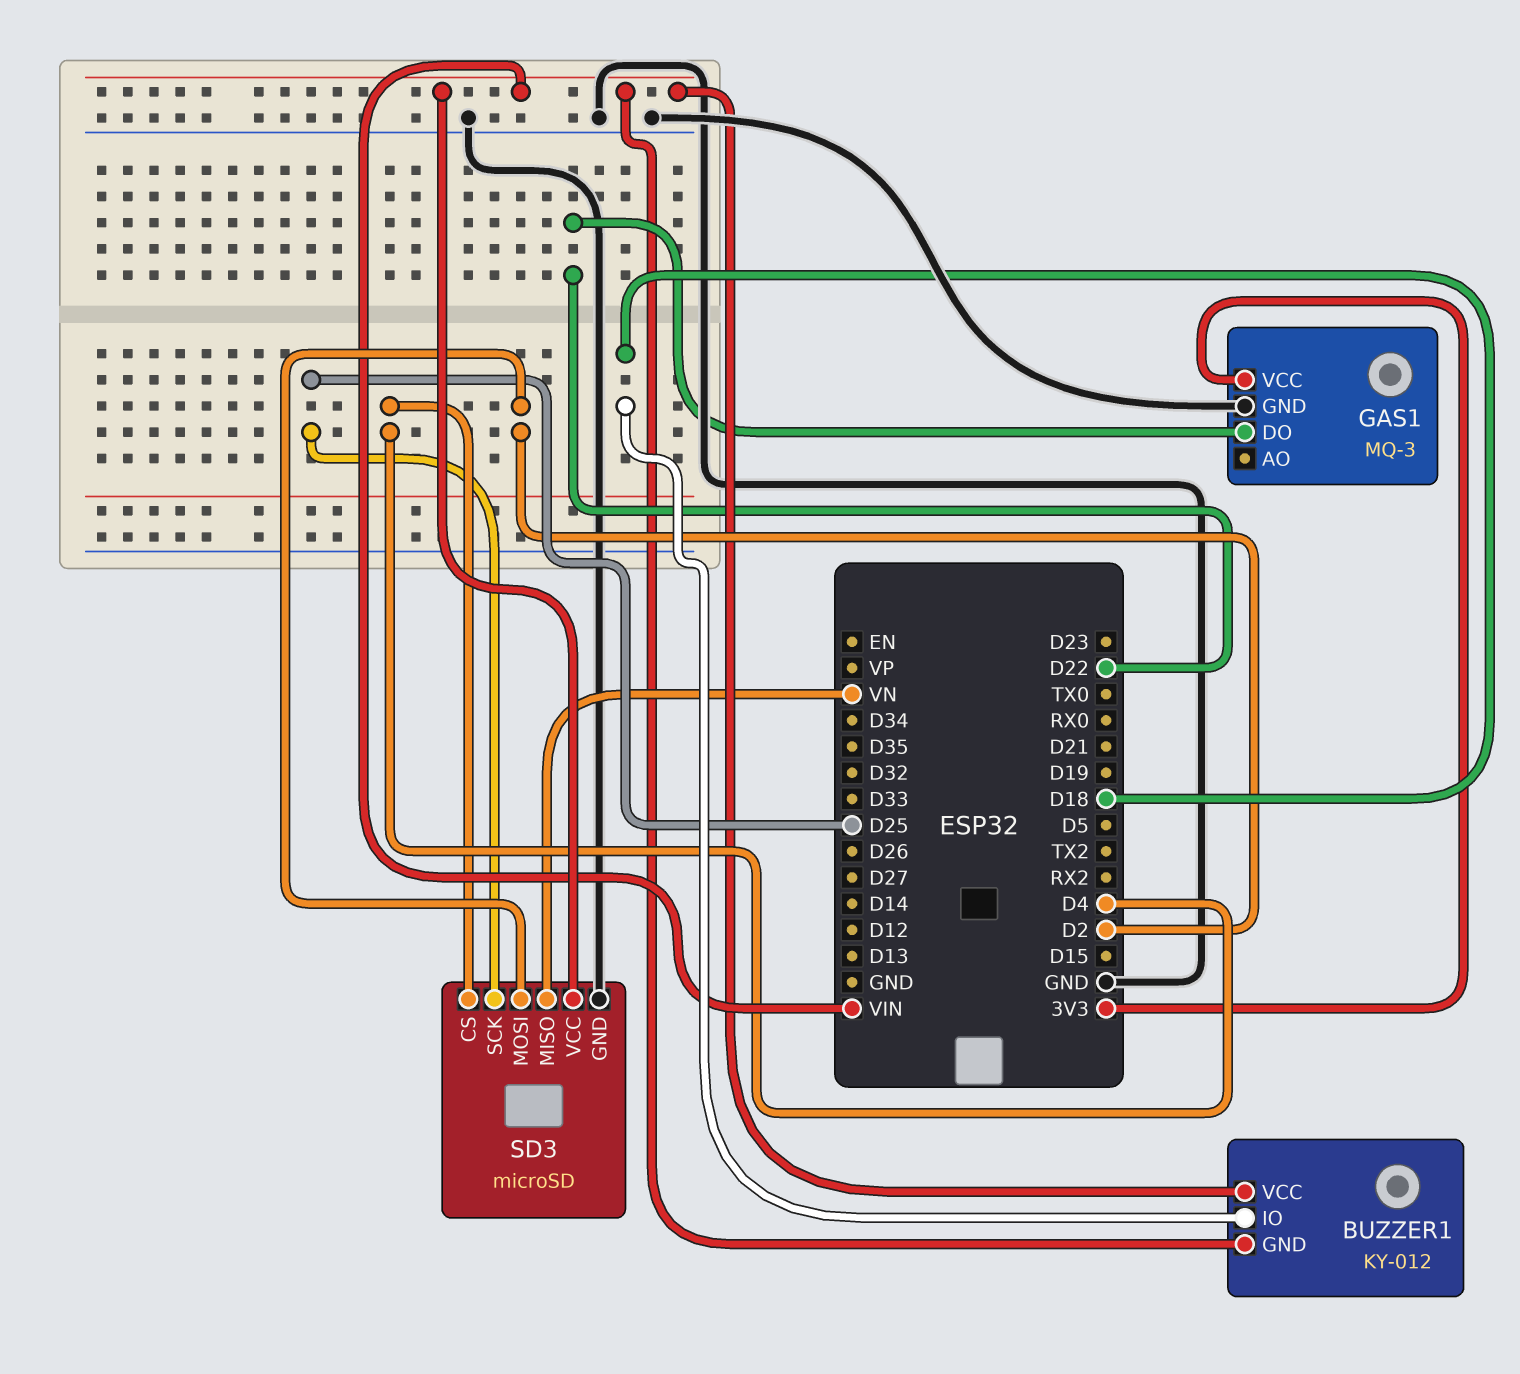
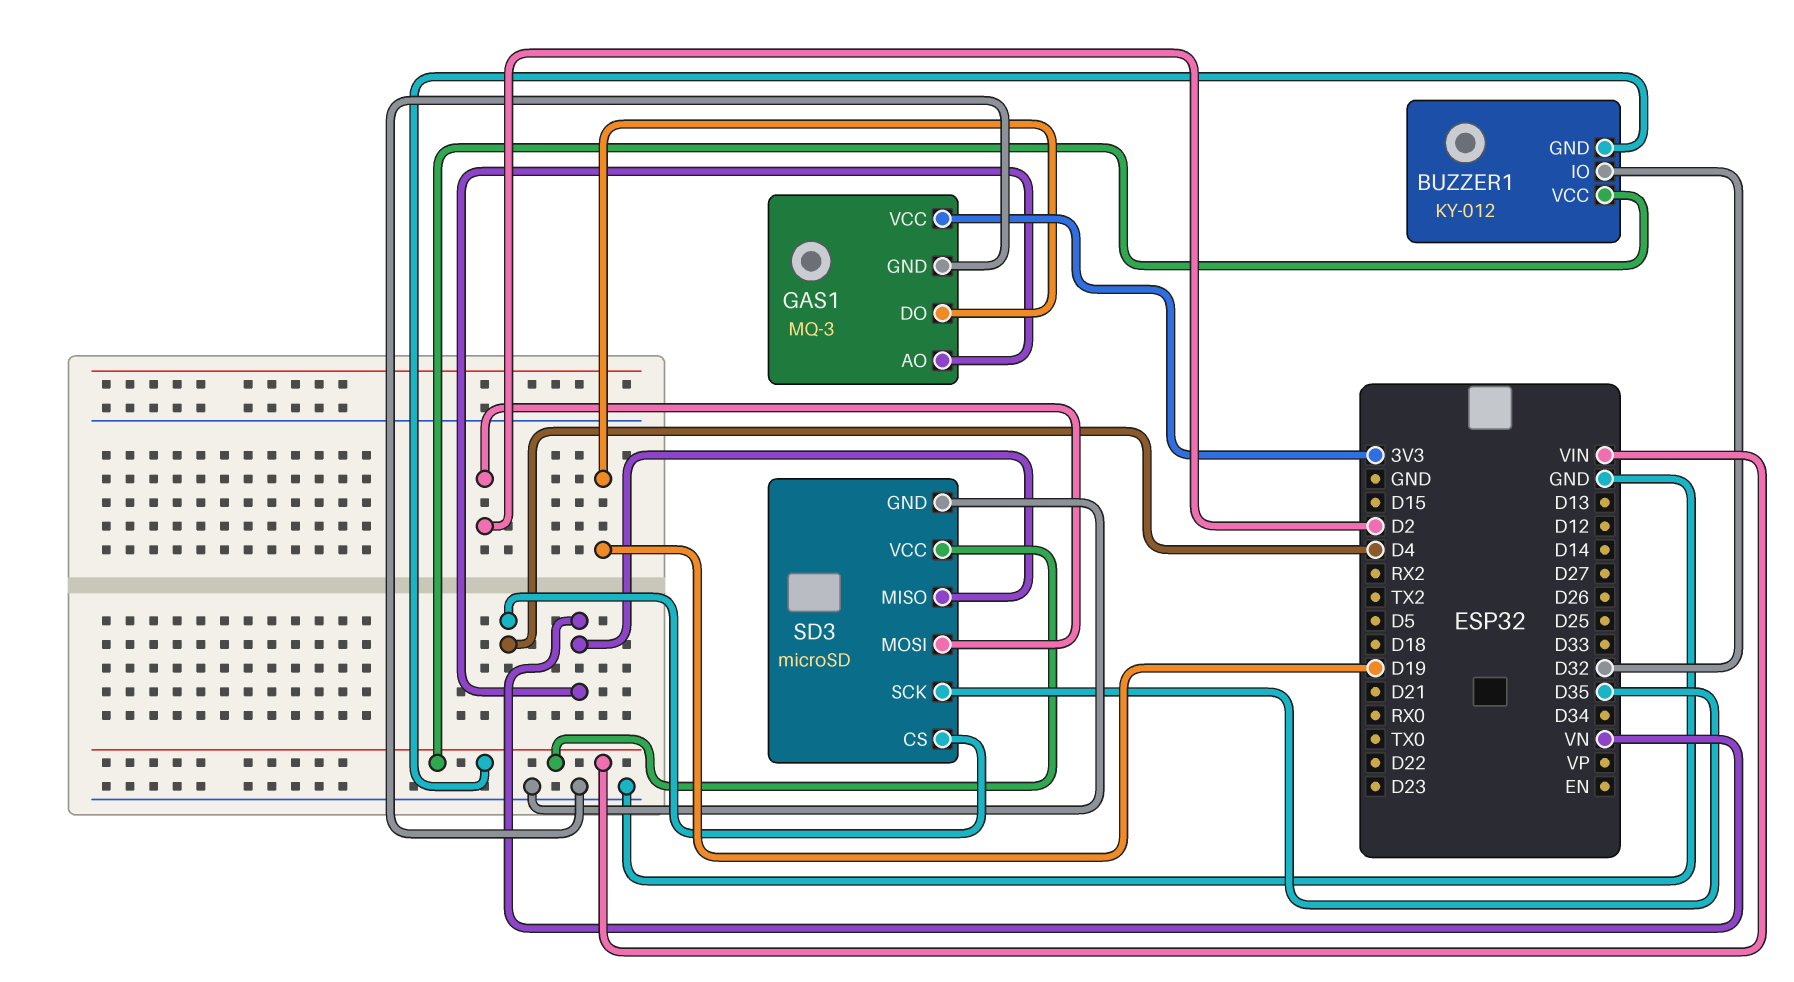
BUZZER1 pin IO: D18 -> D32
GAS1 pin AO: none -> VN
GAS1 pin DO: D22 -> D19
SD3 pin SCK: D25 -> D35

